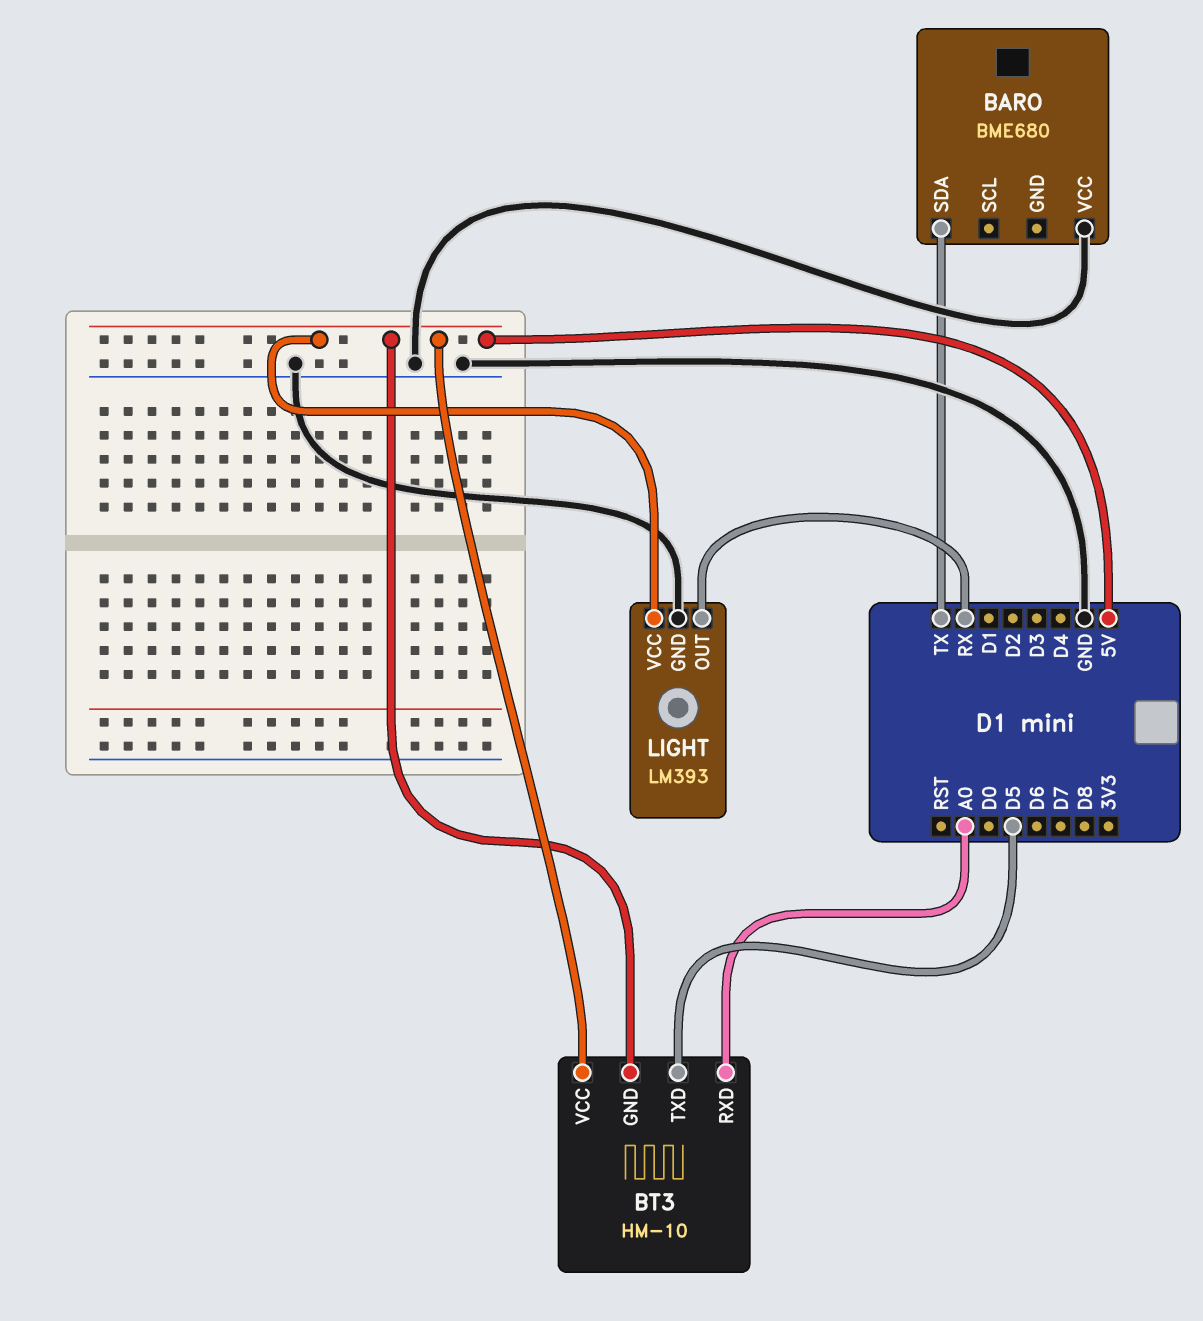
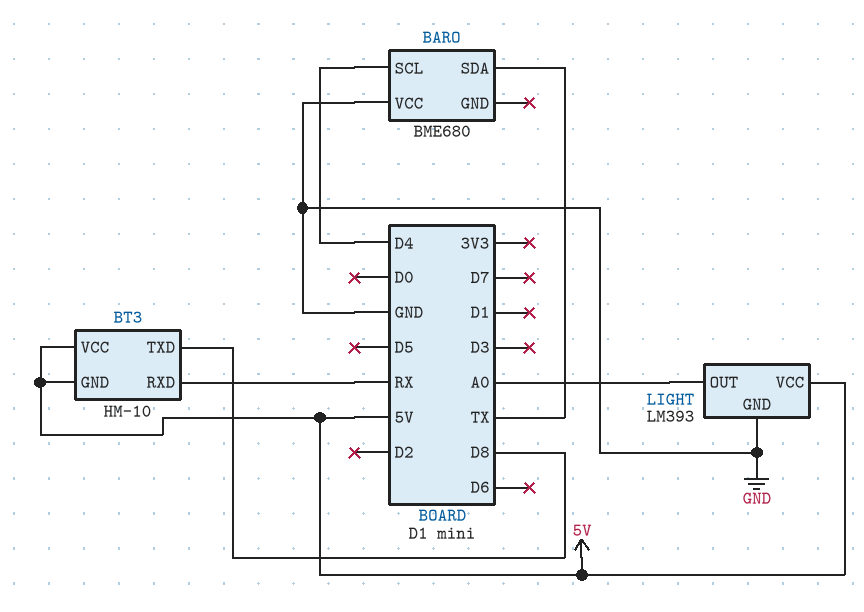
BARO pin SCL: none -> D4
BT3 pin RXD: A0 -> RX
BT3 pin TXD: D5 -> D8
LIGHT pin OUT: RX -> A0

